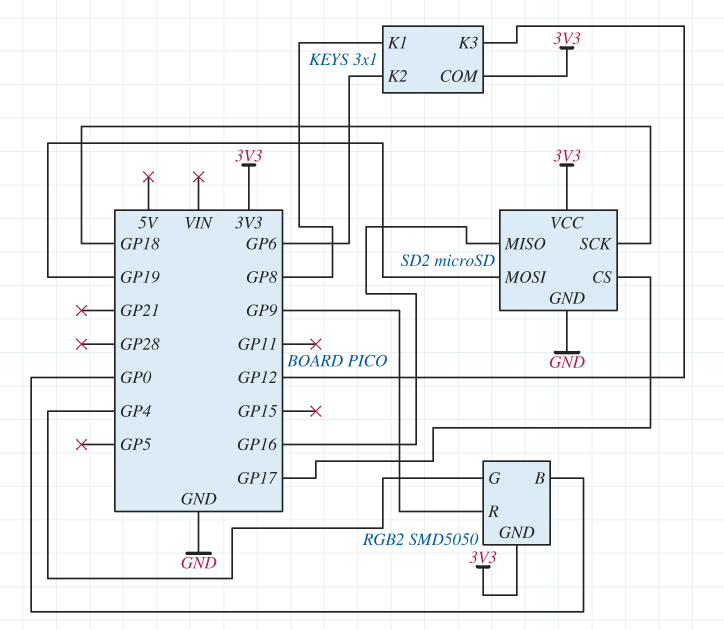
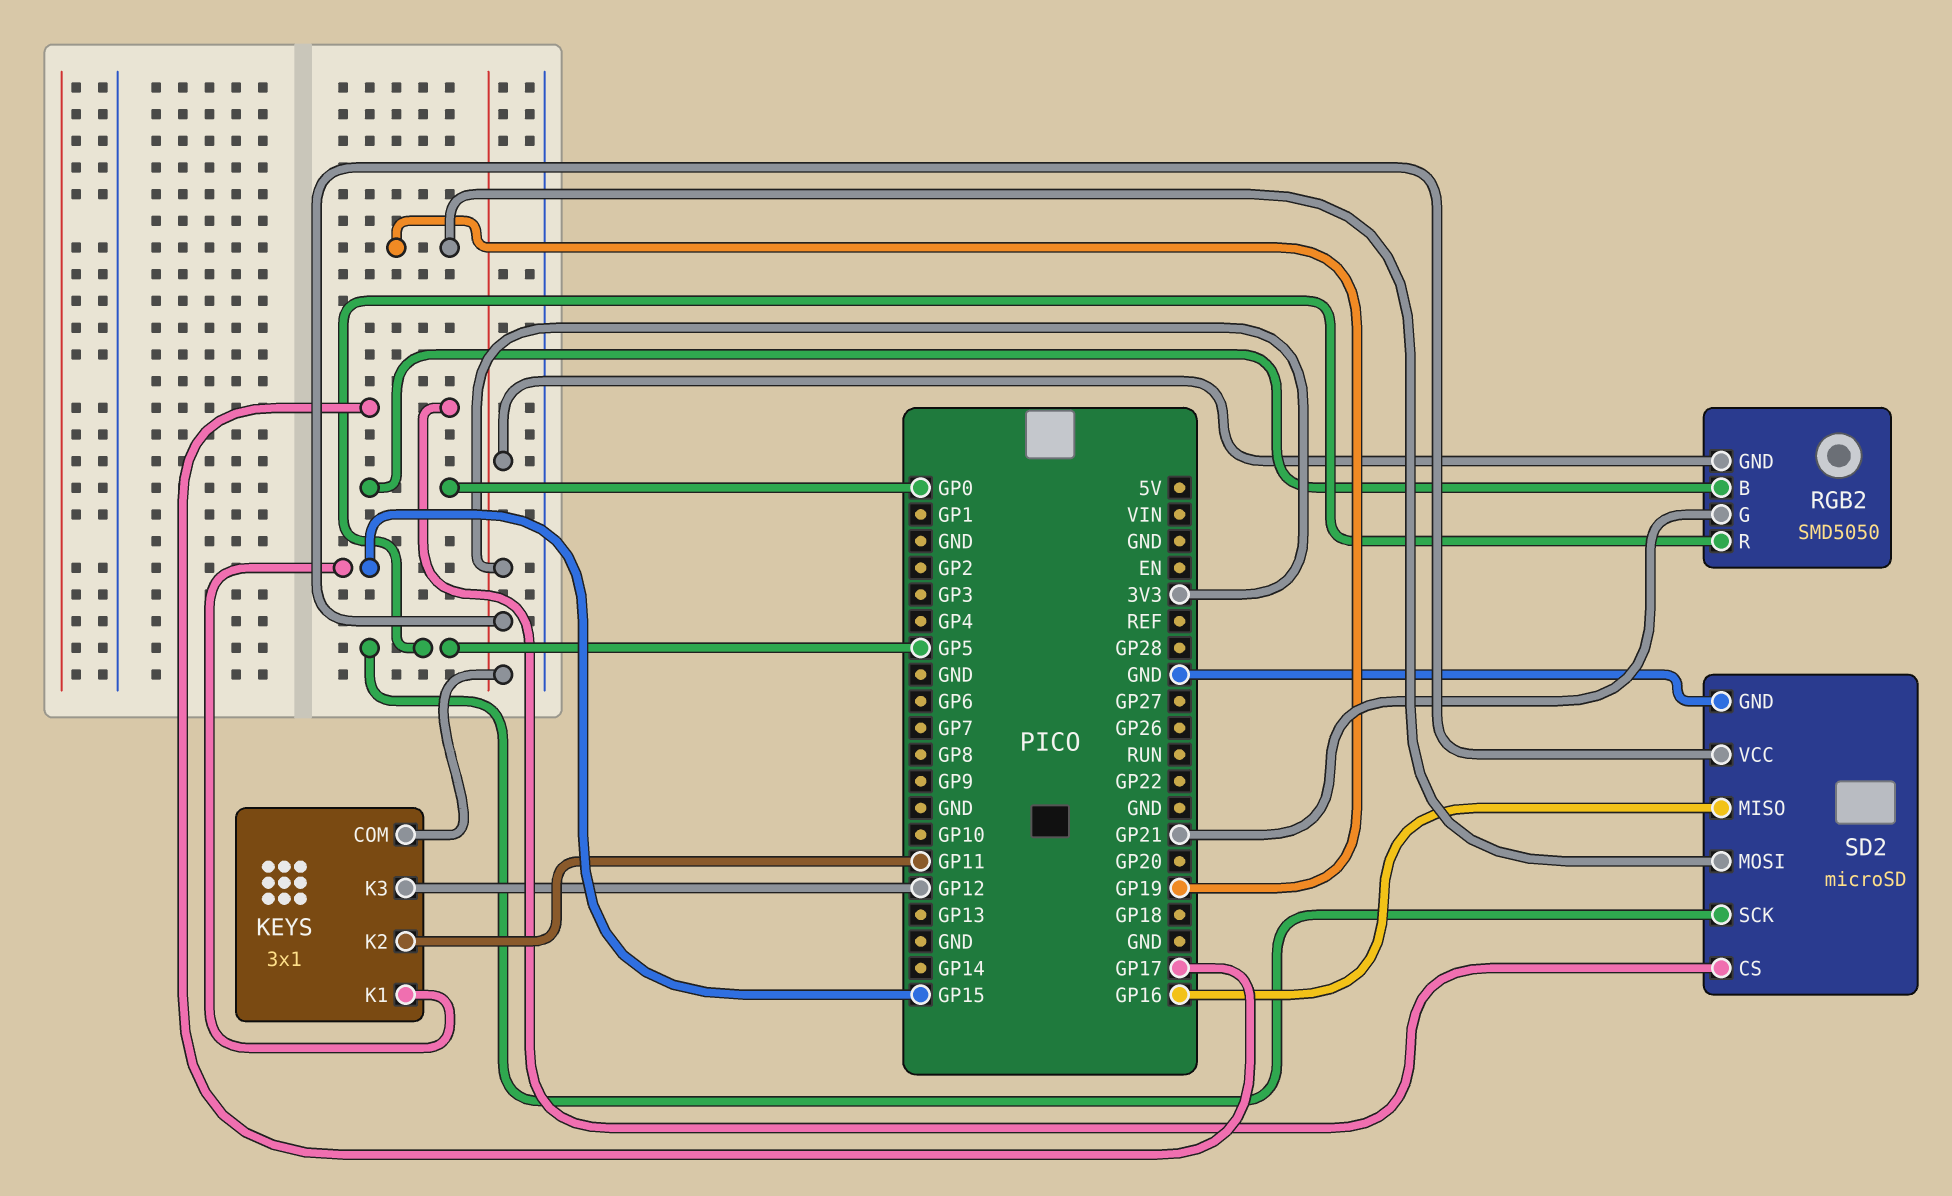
KEYS pin K1: GP8 -> GP15
KEYS pin K2: GP6 -> GP11
RGB2 pin G: GP4 -> GP21
RGB2 pin R: GP9 -> GP5
SD2 pin SCK: GP18 -> GP5

